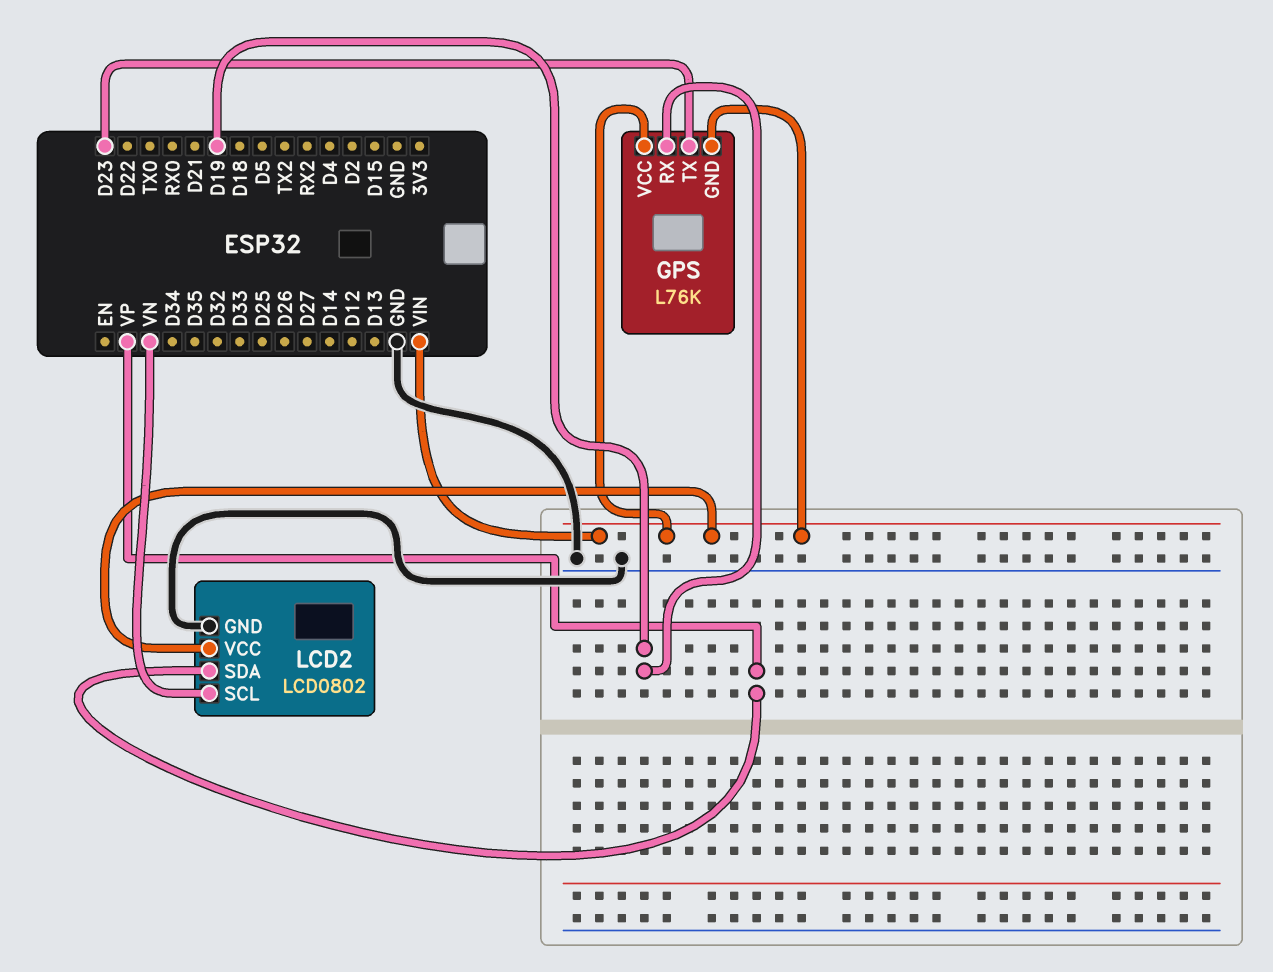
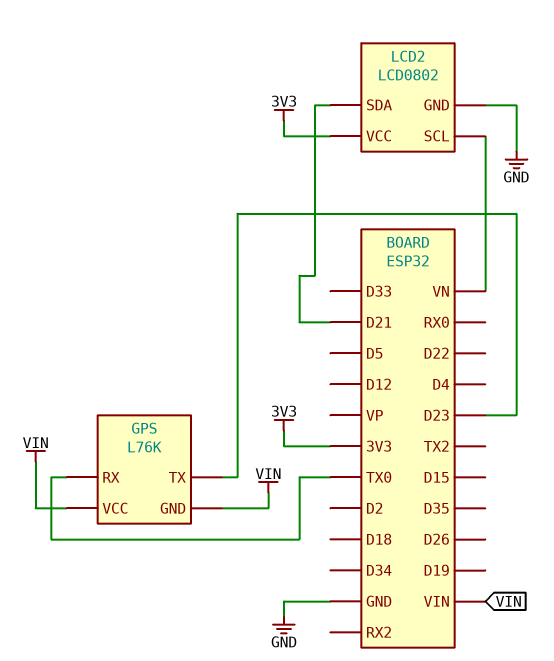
GPS pin RX: D19 -> TX0
LCD2 pin SDA: VP -> D21
LCD2 pin VCC: VIN -> 3V3

